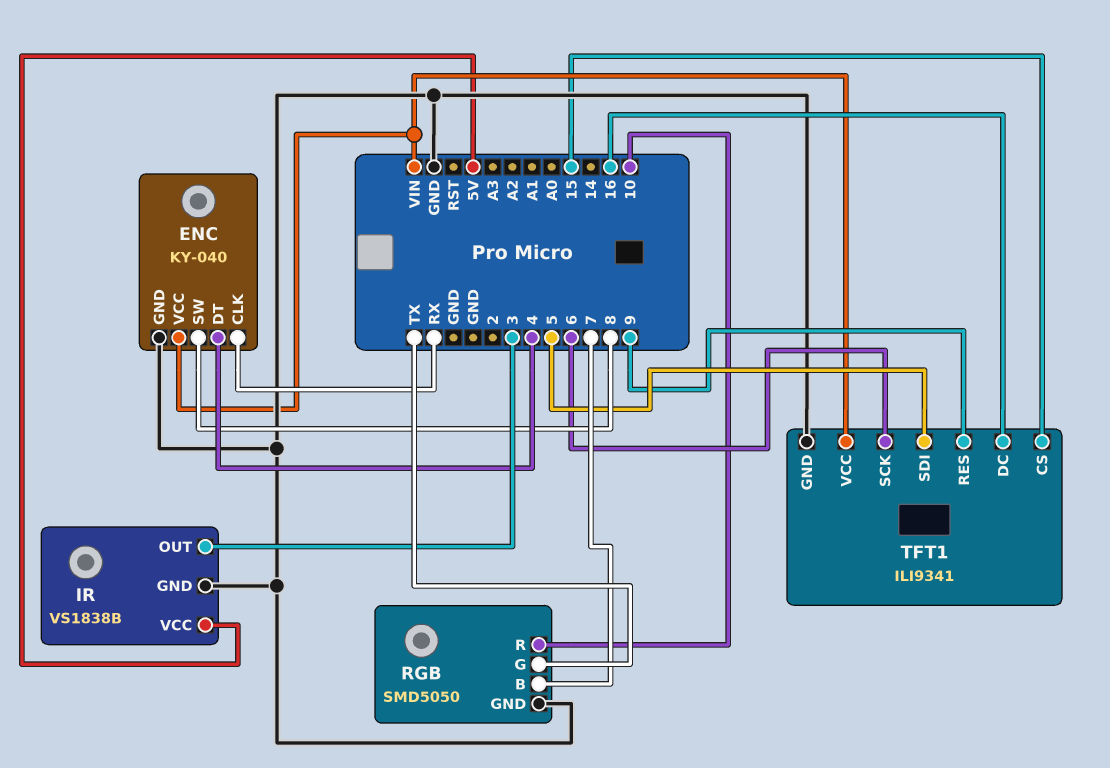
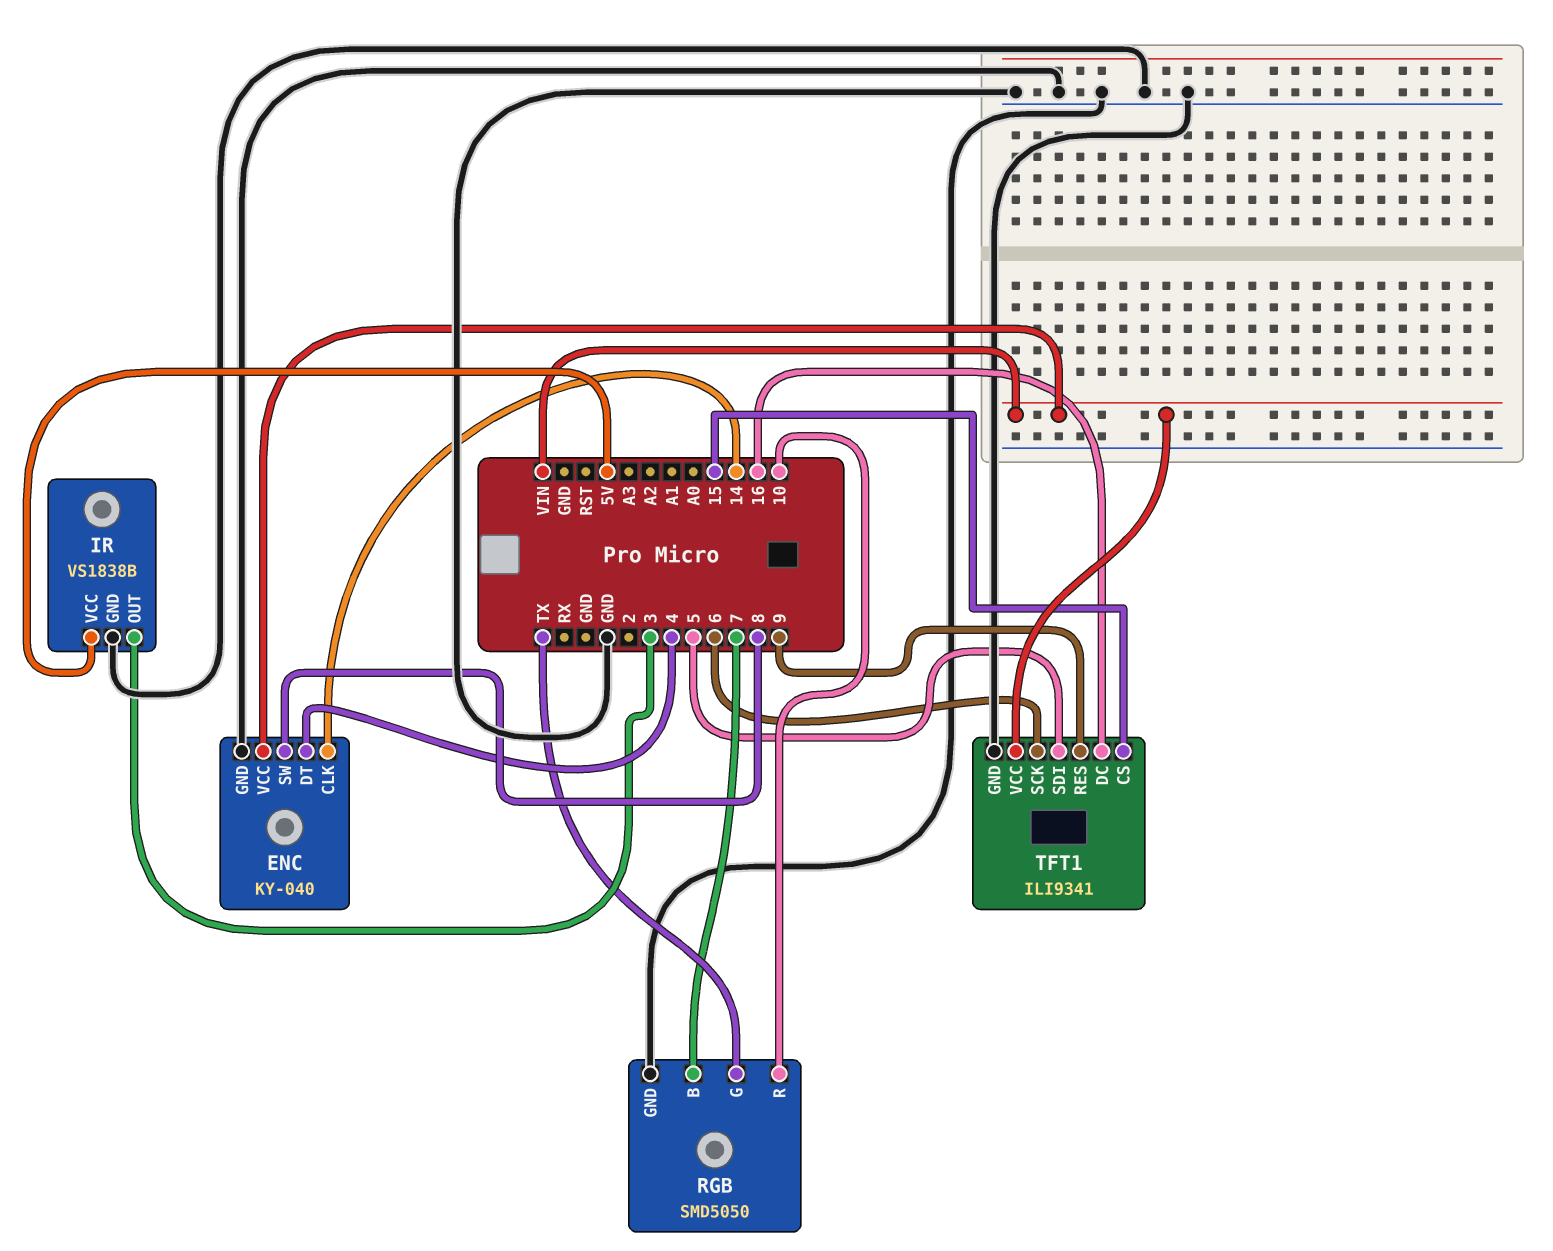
ENC pin CLK: RX -> 14

